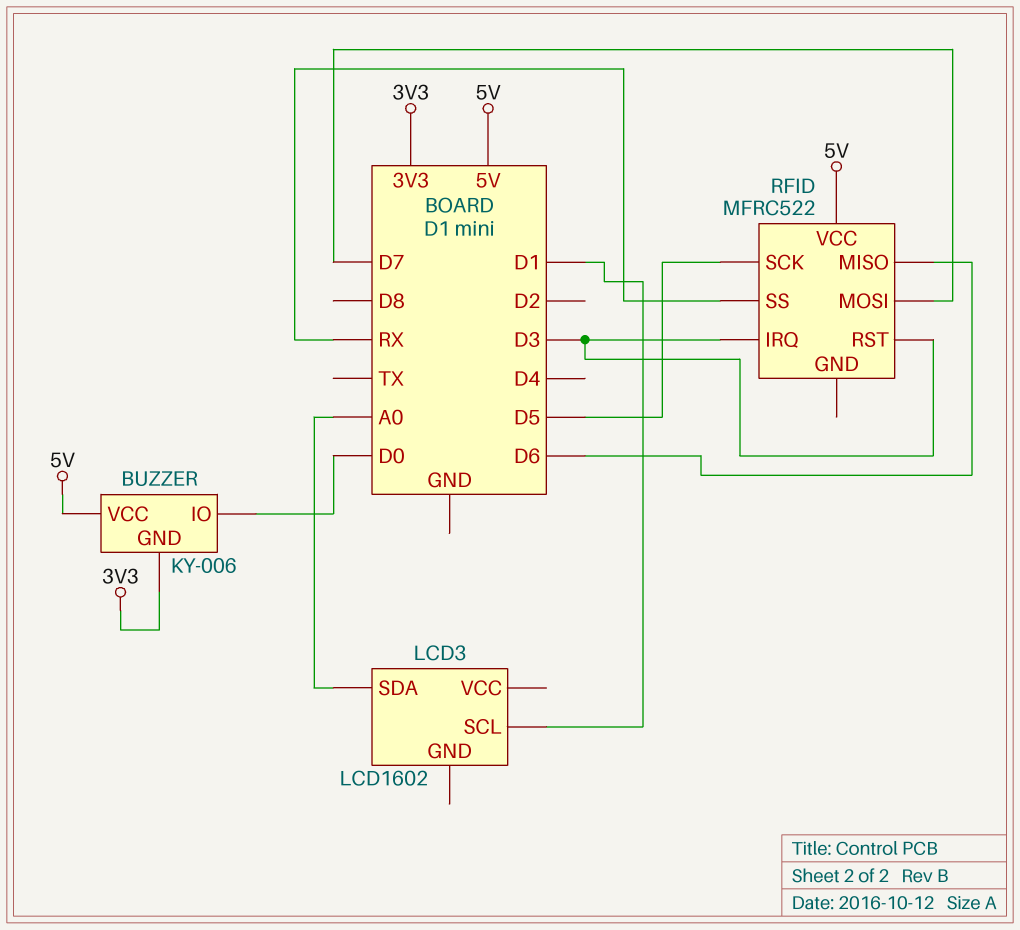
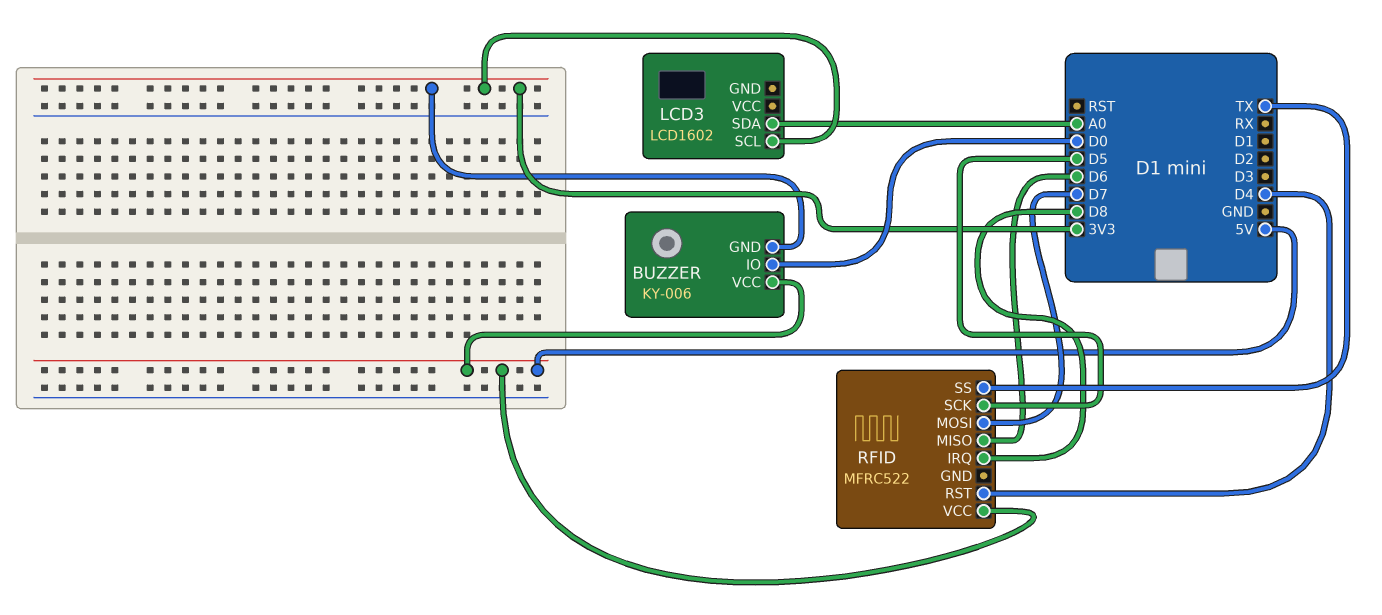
LCD3 pin SCL: D1 -> 3V3
RFID pin IRQ: D3 -> D8
RFID pin RST: D3 -> D4
RFID pin SS: RX -> TX

